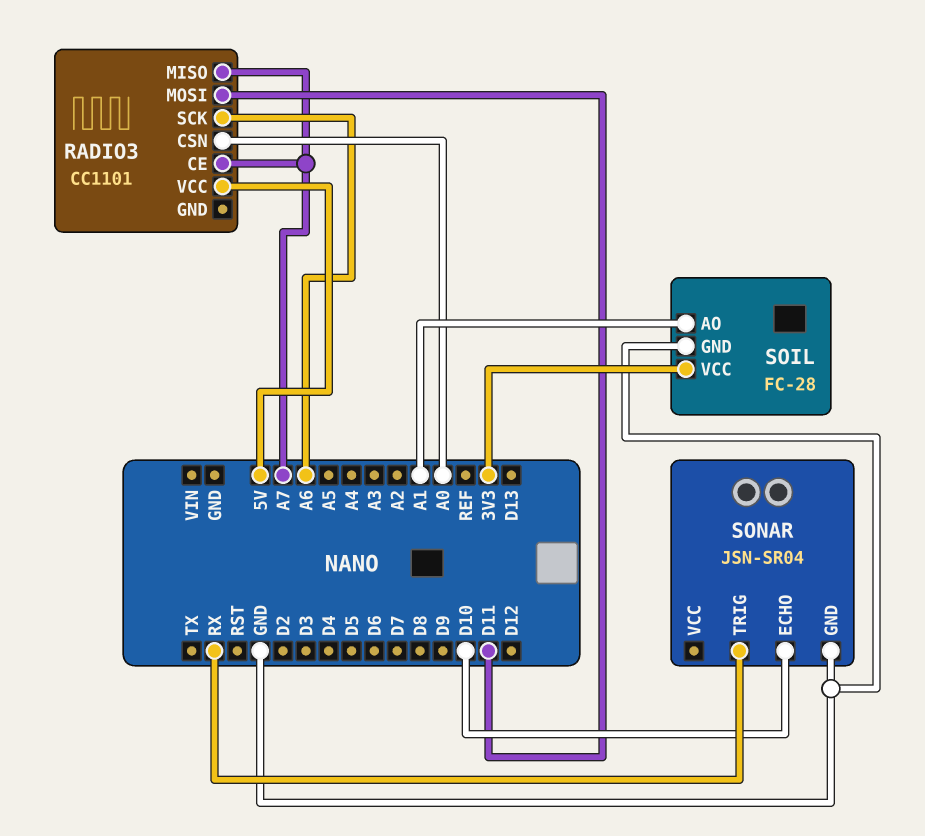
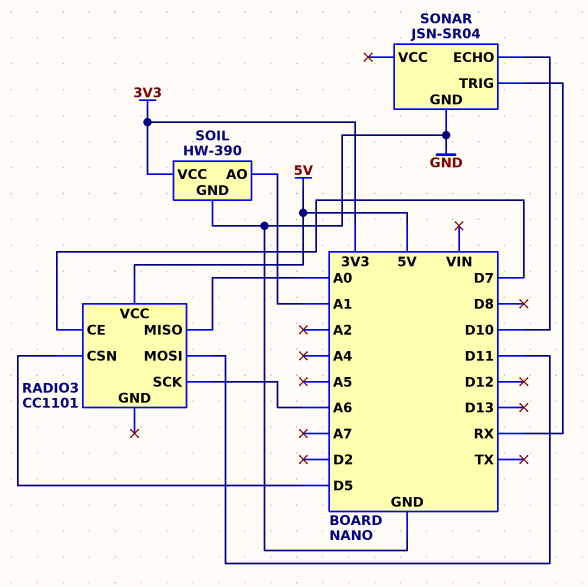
RADIO3 pin CE: A7 -> D7
RADIO3 pin CSN: A0 -> D5
RADIO3 pin MISO: A7 -> A0
SOIL: FC-28 -> HW-390

